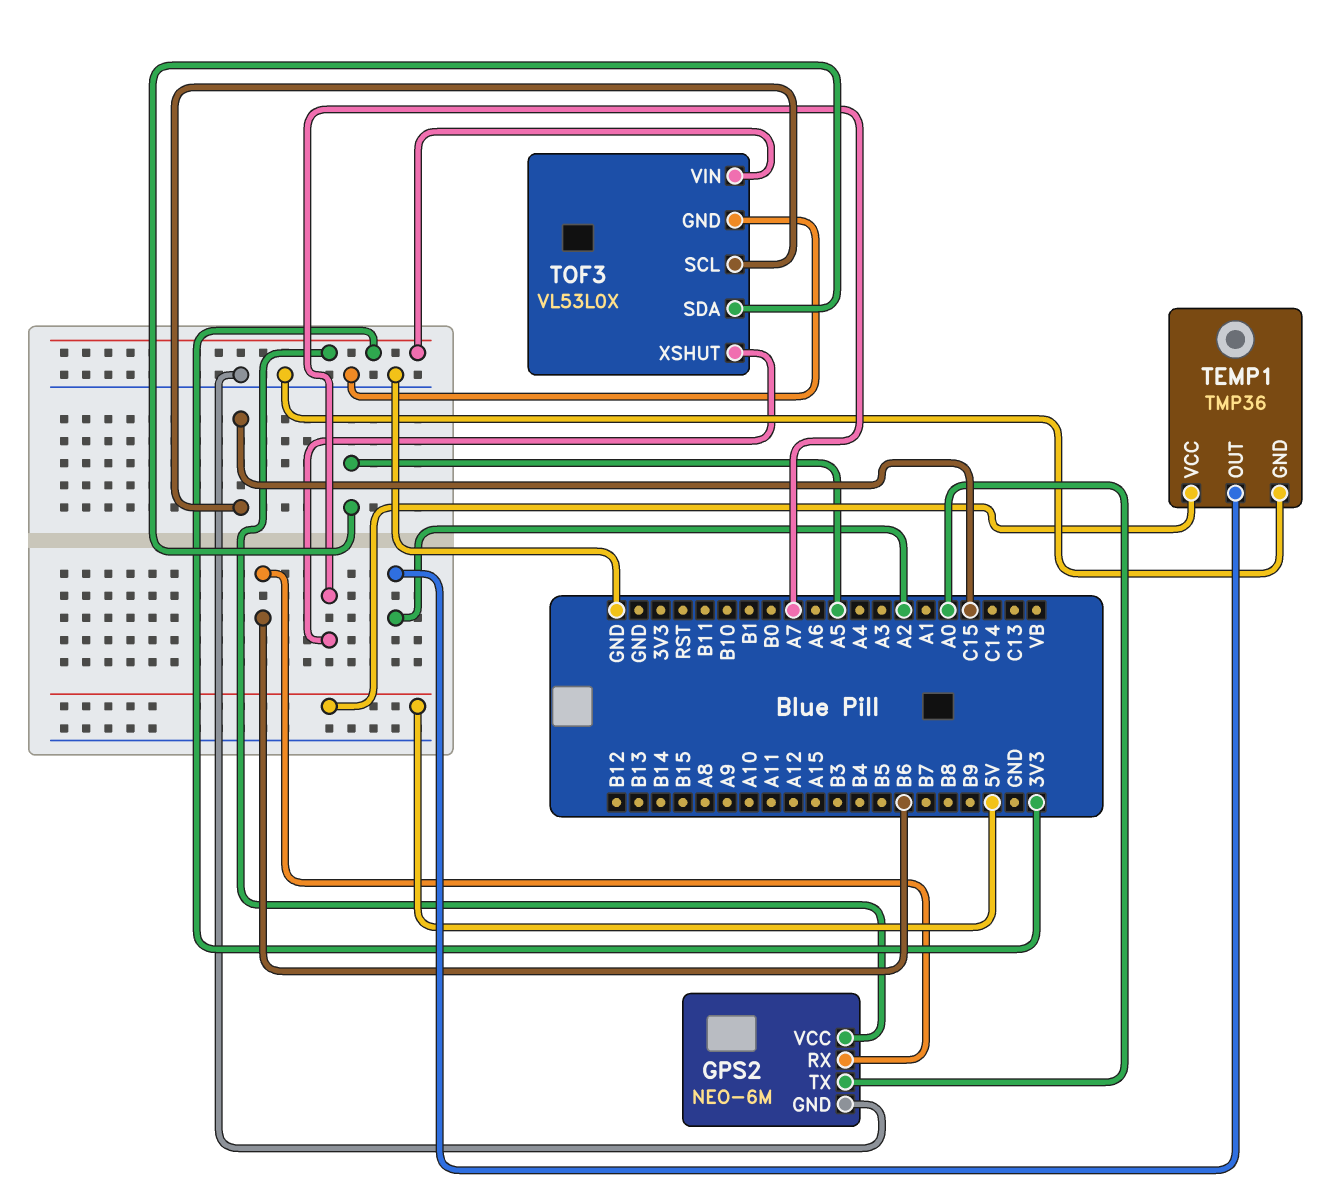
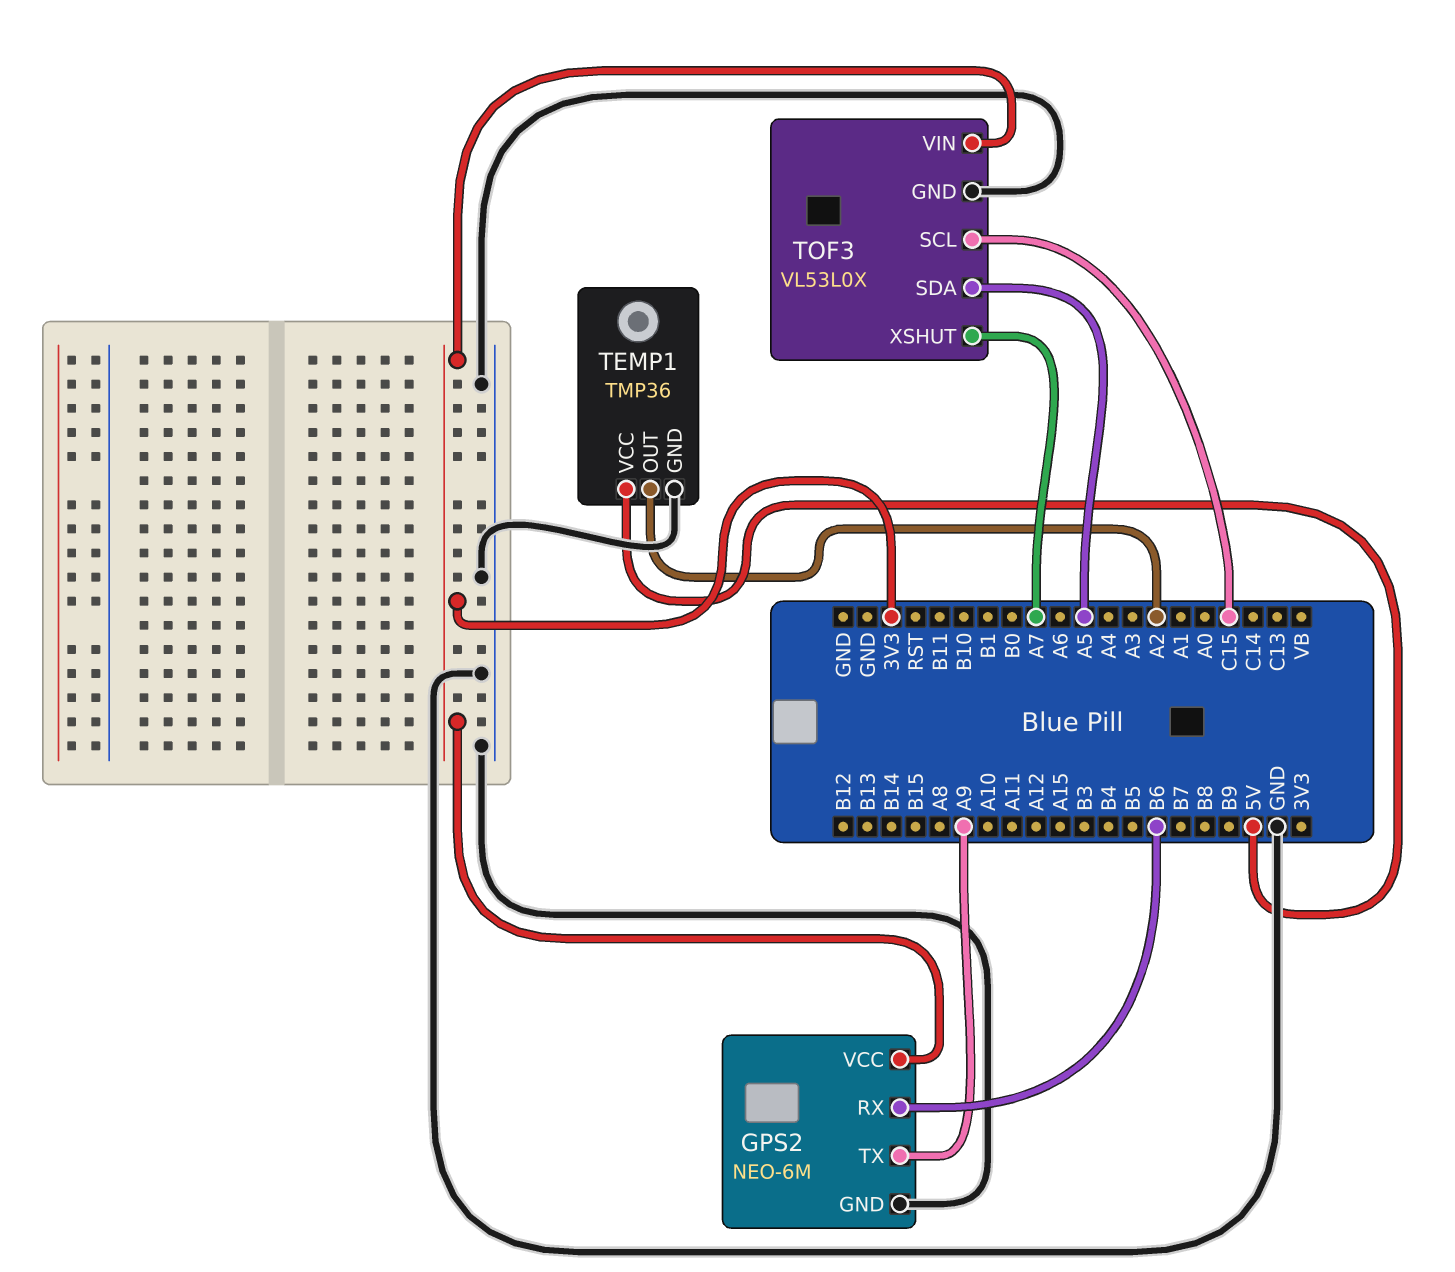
GPS2 pin TX: A0 -> A9

